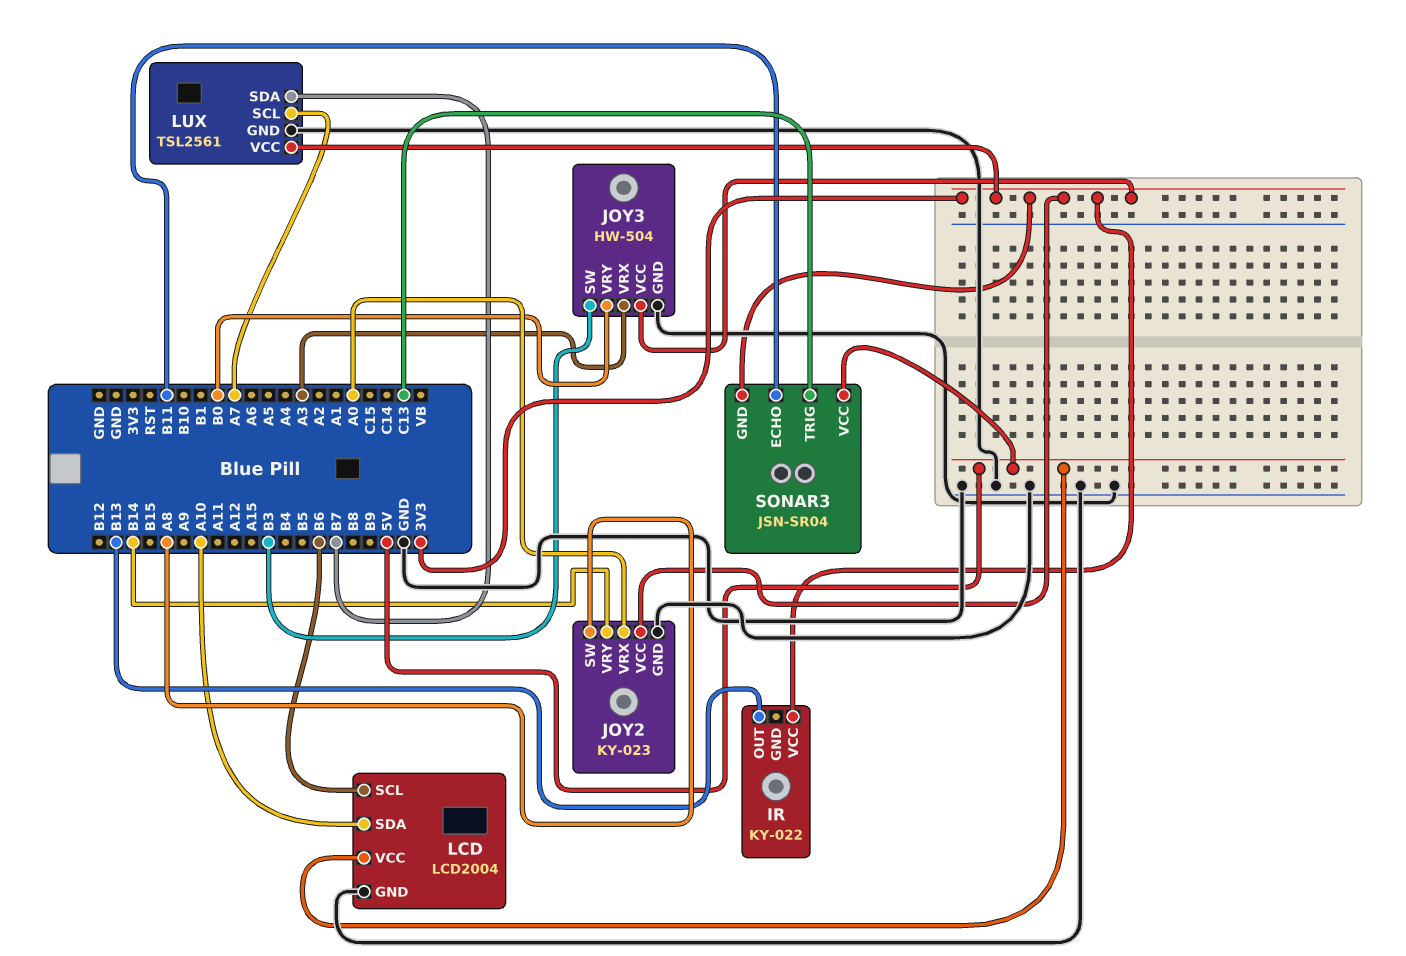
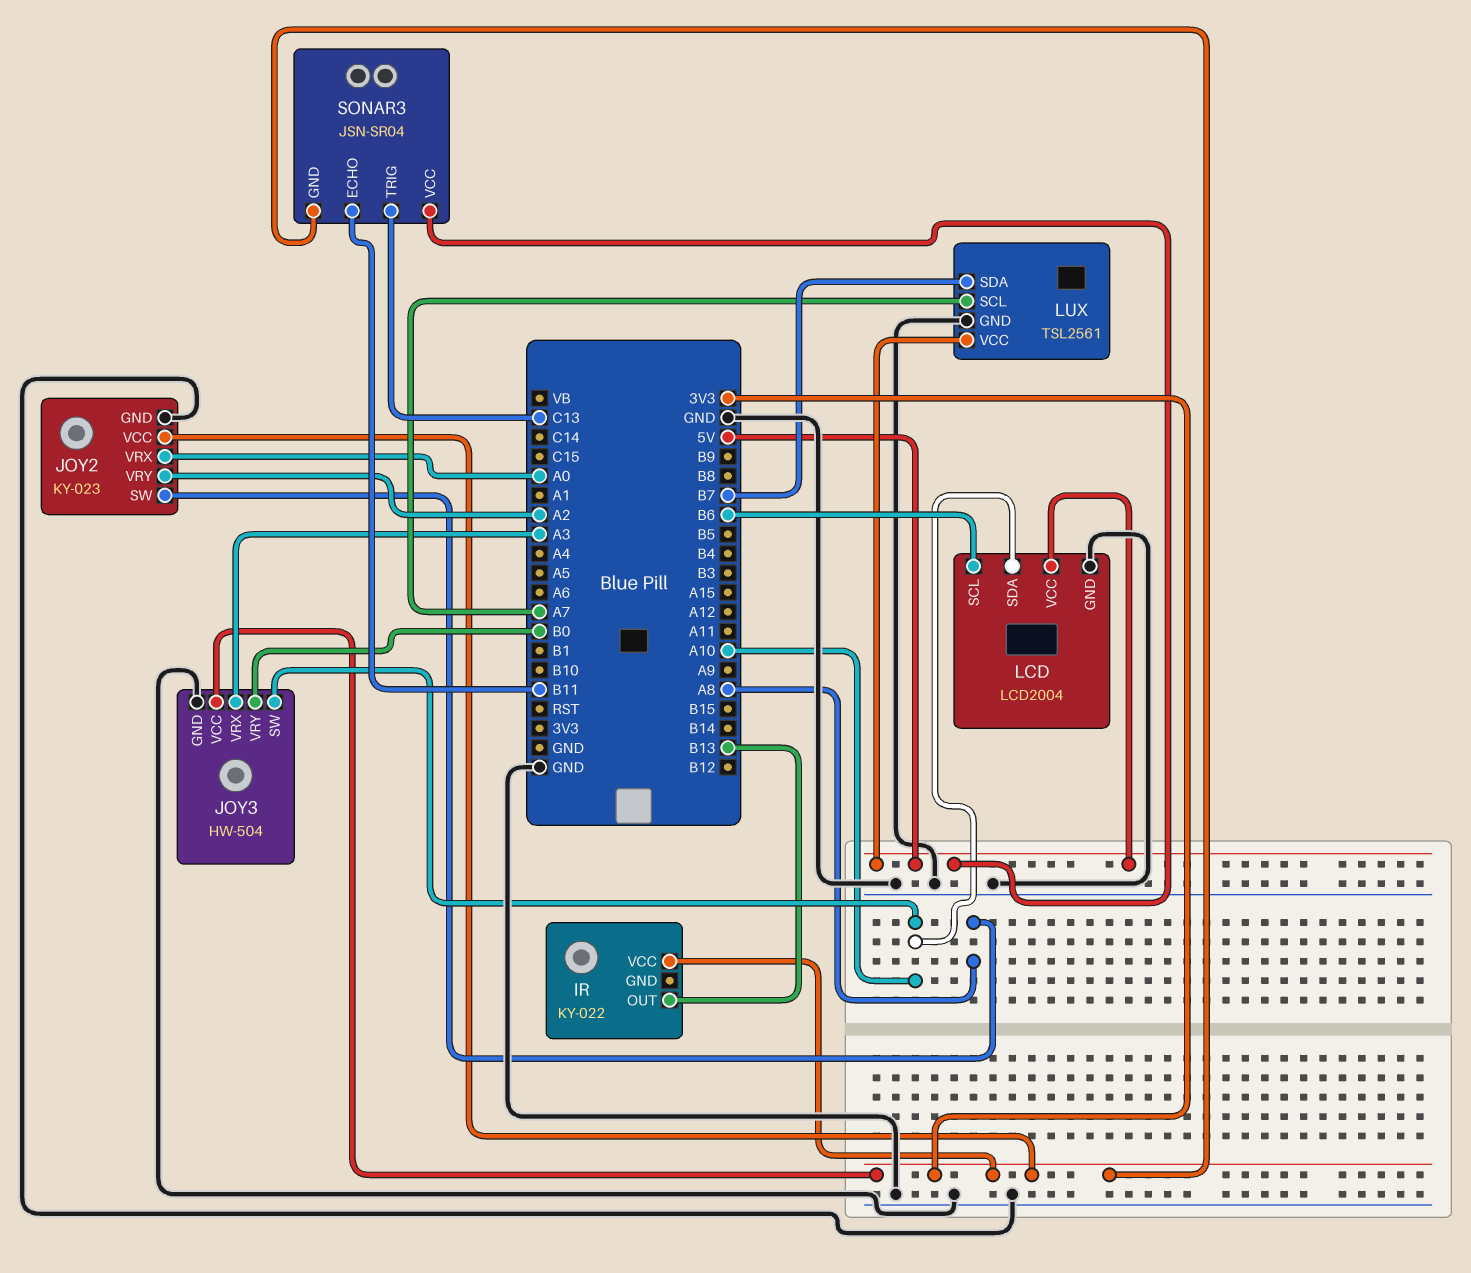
JOY2 pin VRY: B14 -> A2
JOY3 pin SW: B3 -> A10
LUX pin VCC: 3V3 -> 5V

